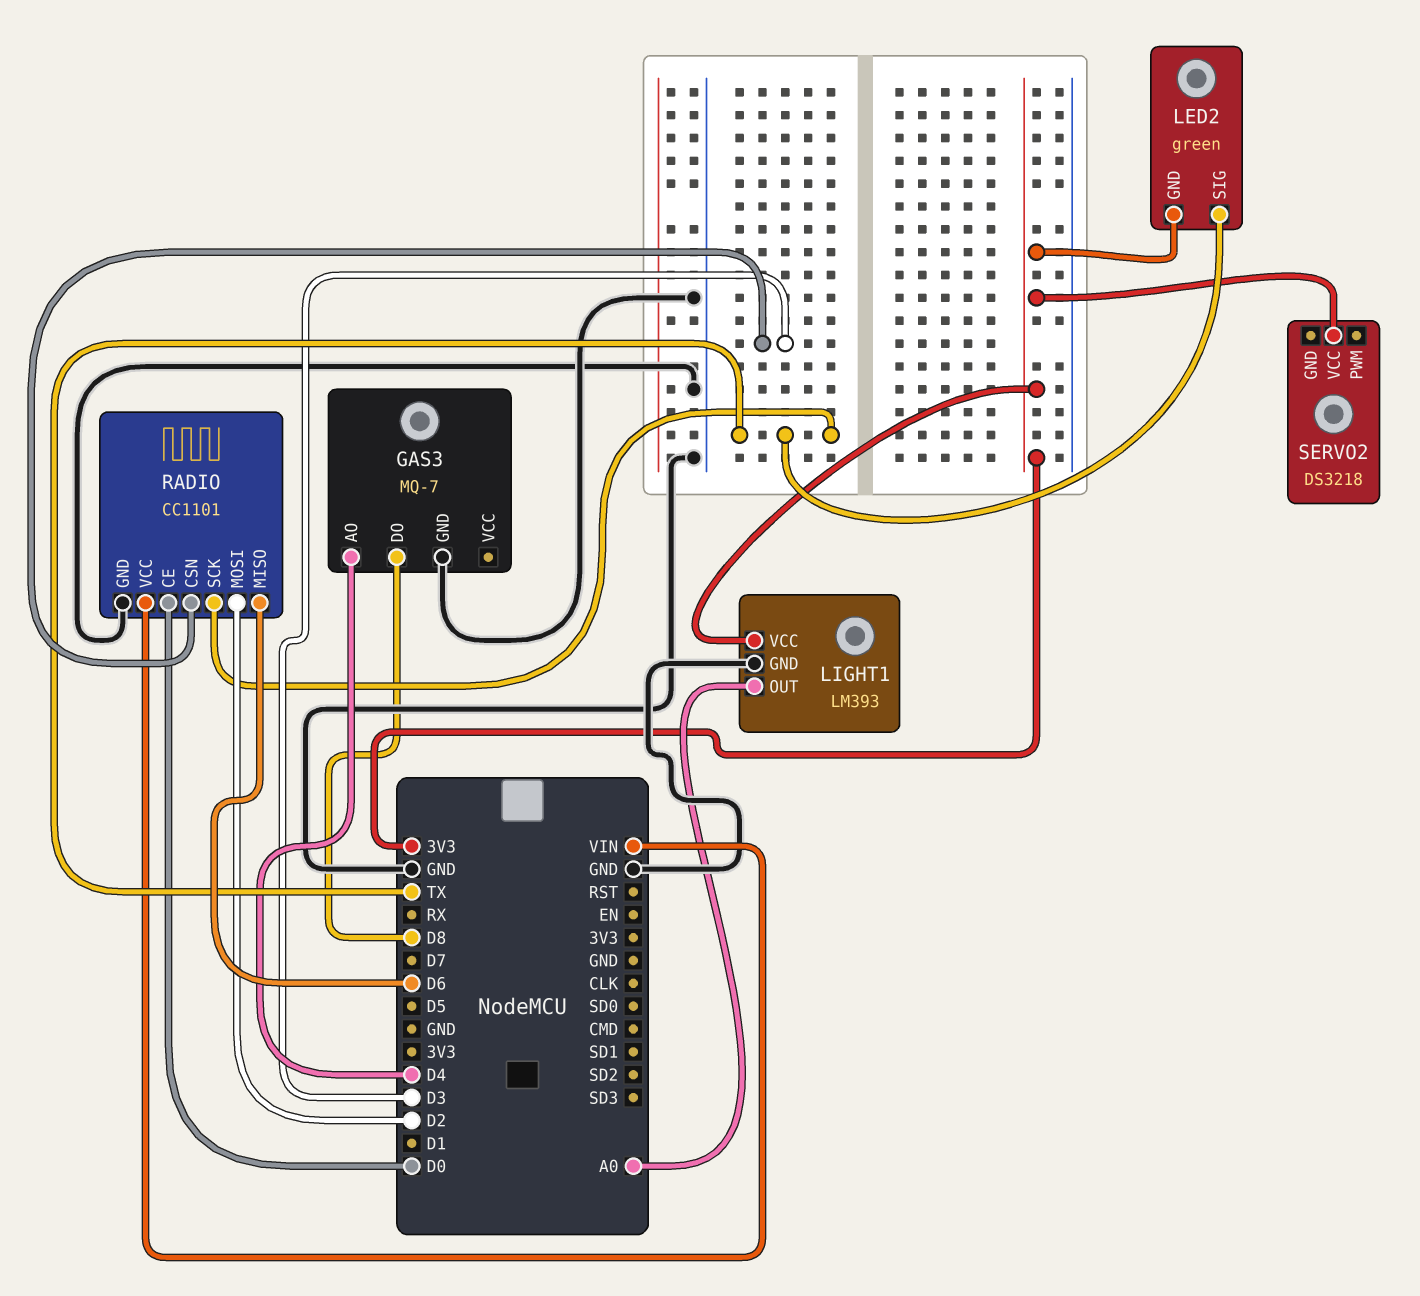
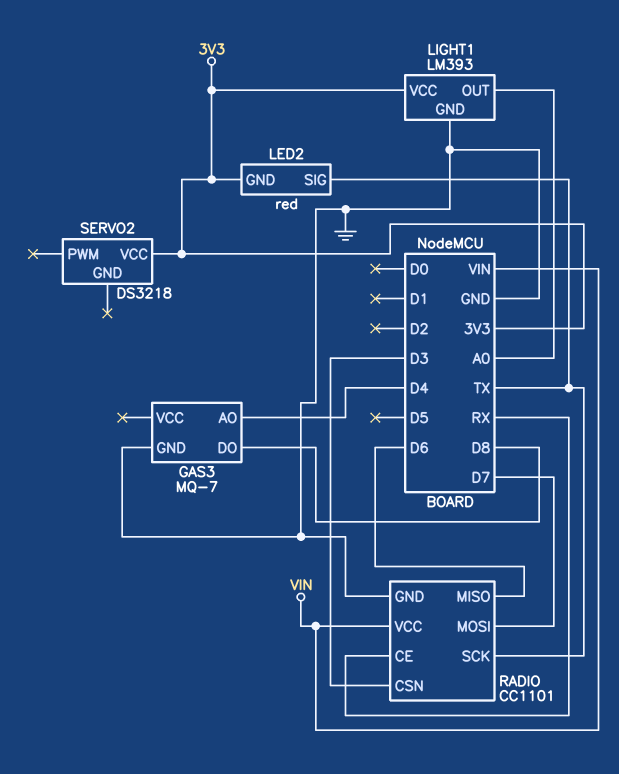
LED2: green -> red
RADIO pin CE: D0 -> RX
RADIO pin MOSI: D2 -> D7

